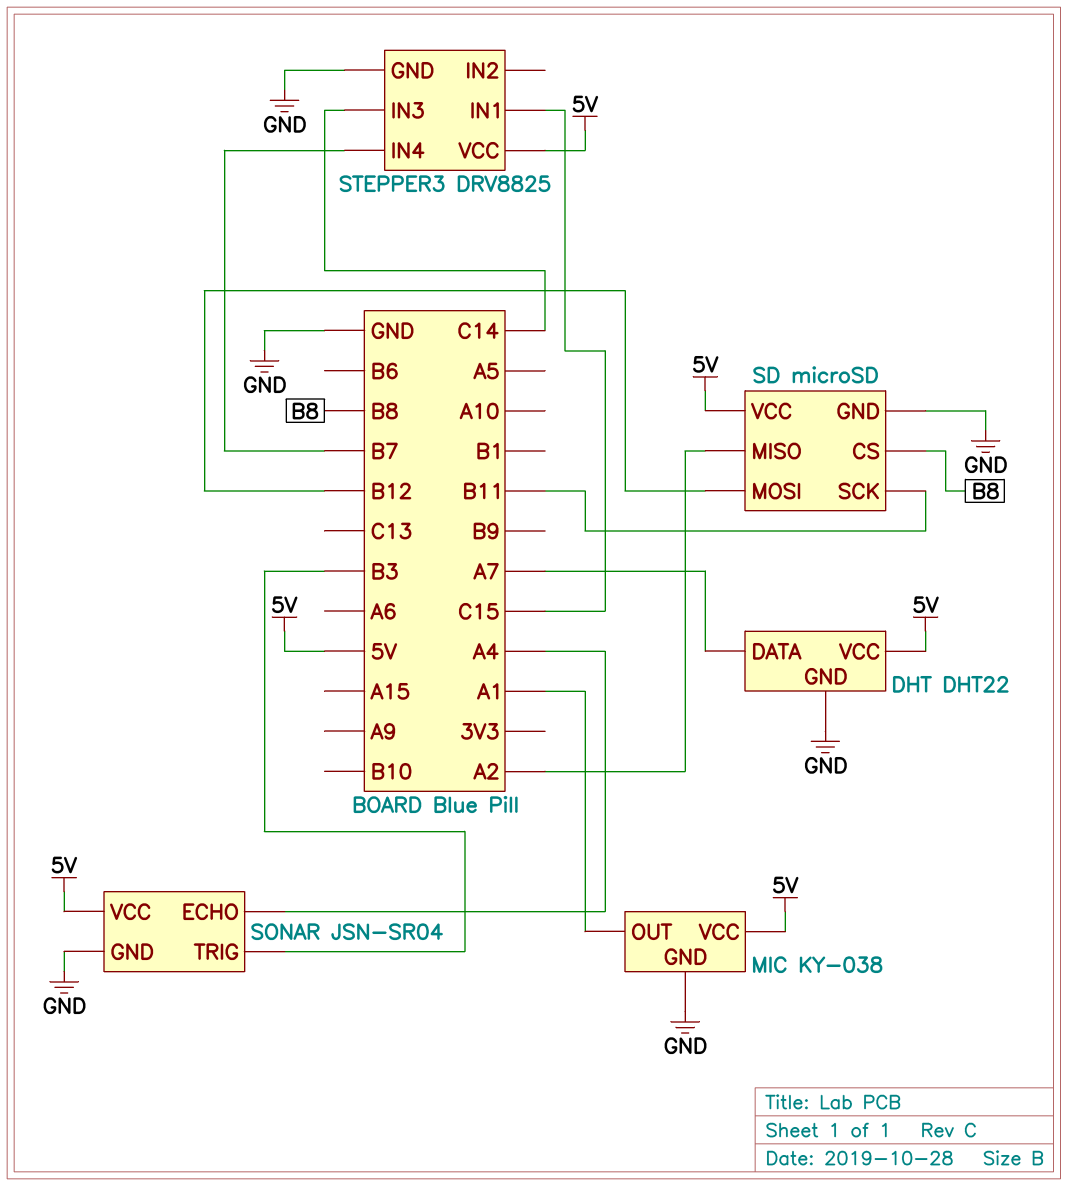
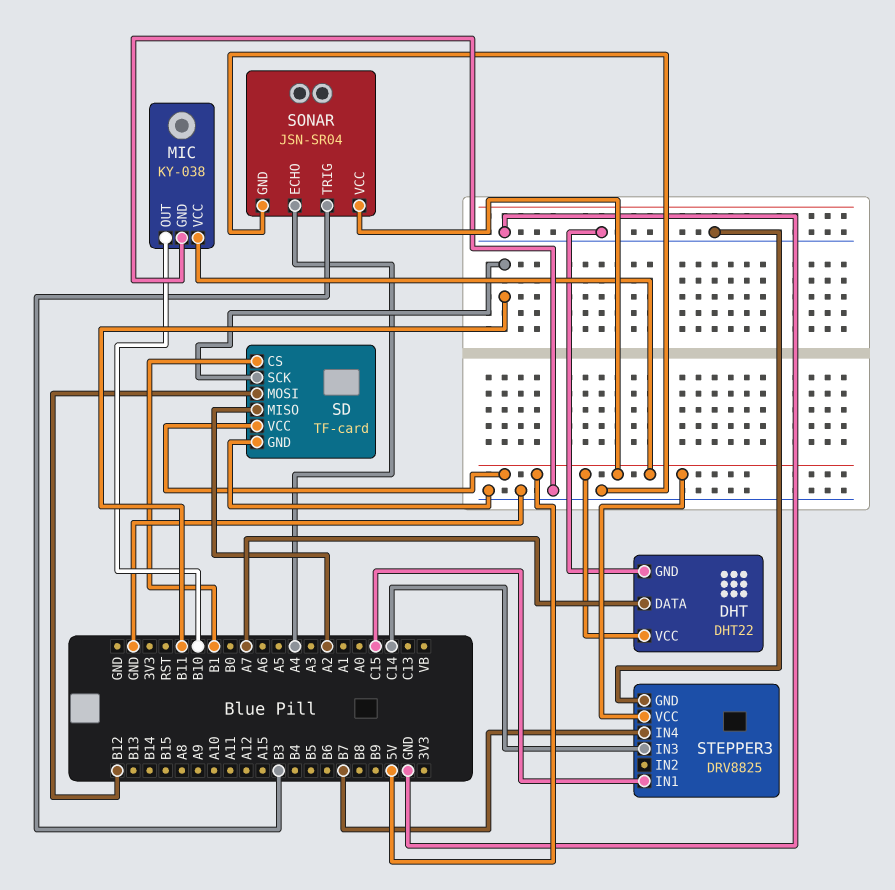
MIC pin OUT: A1 -> B10
SD: microSD -> TF-card
SD pin CS: B8 -> B1

